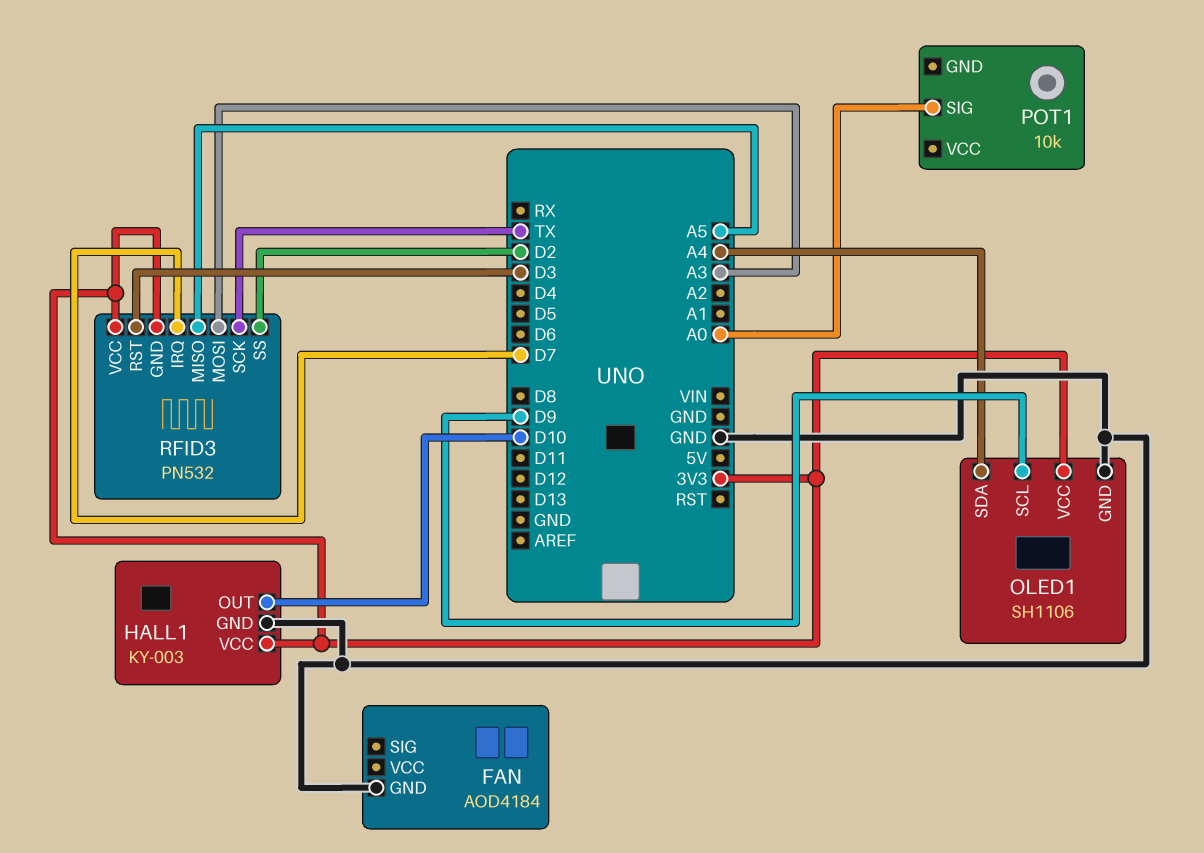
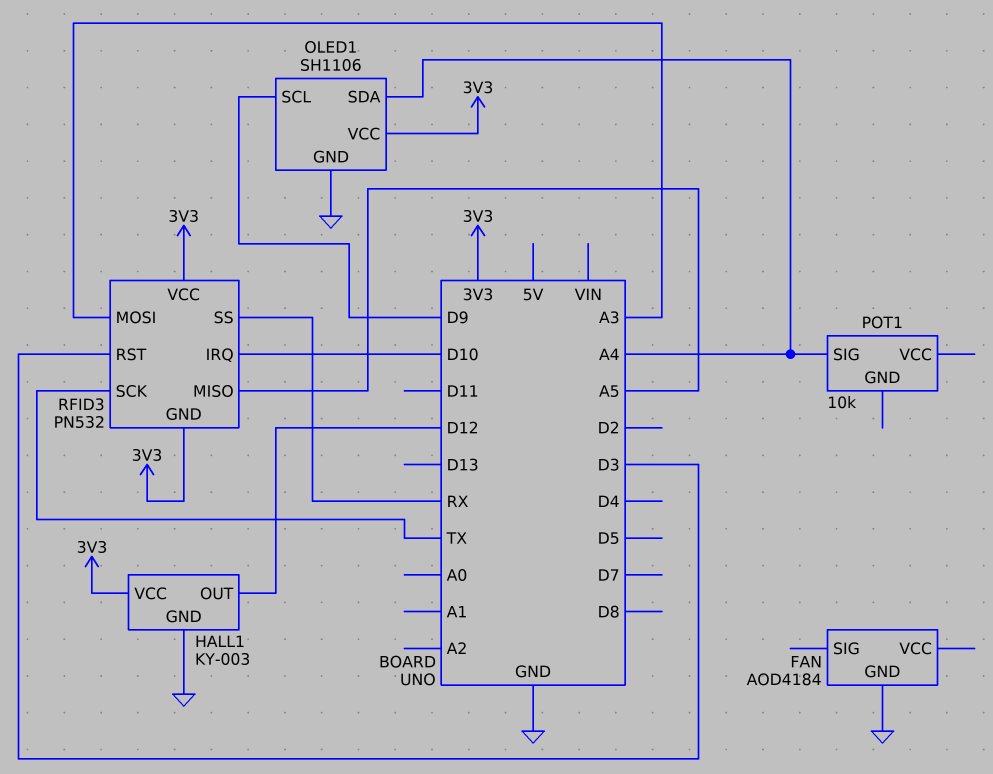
HALL1 pin OUT: D10 -> D12
POT1 pin SIG: A0 -> A4
RFID3 pin IRQ: D7 -> D10
RFID3 pin SS: D2 -> RX

